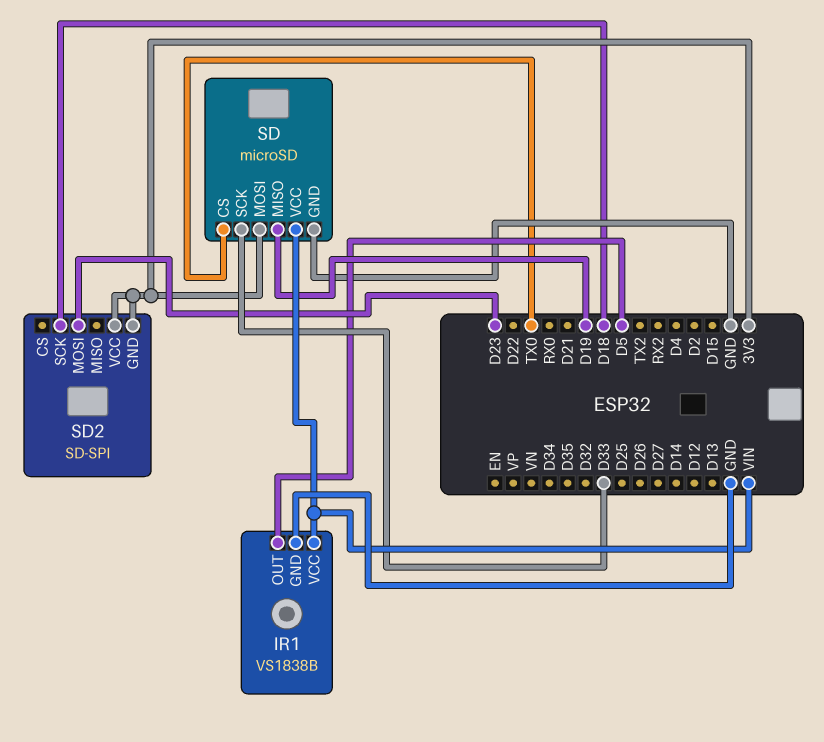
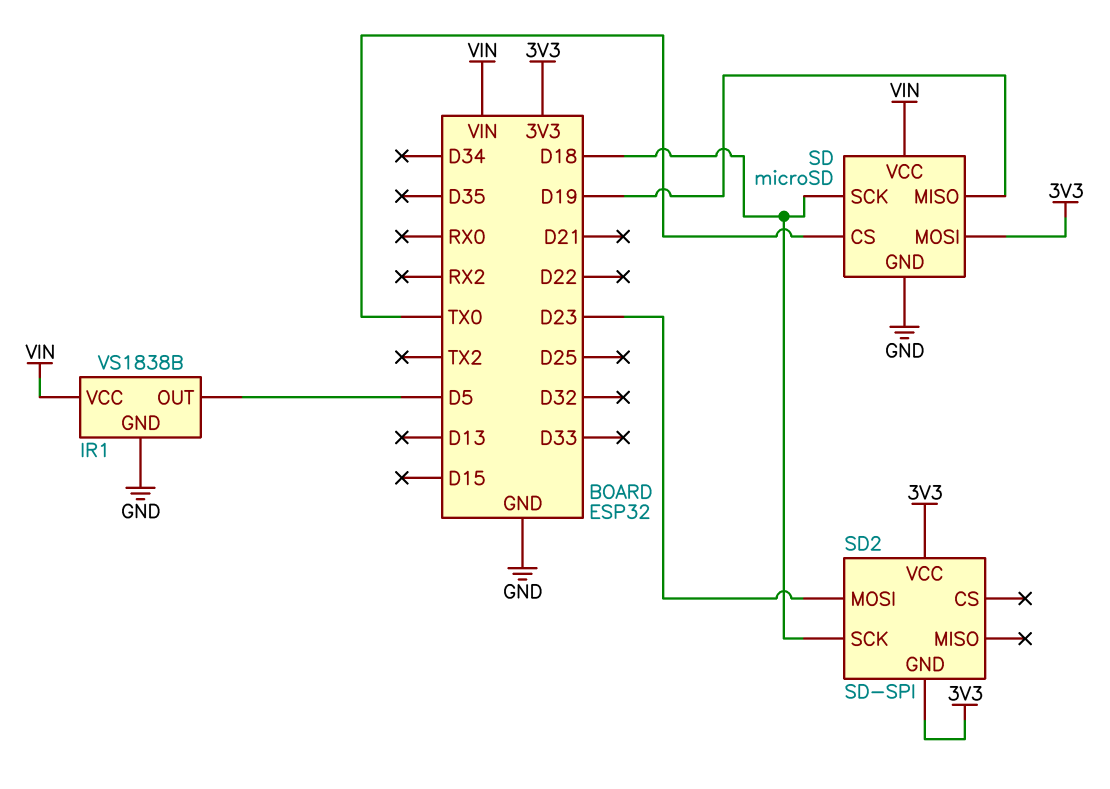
SD pin SCK: D33 -> D18

